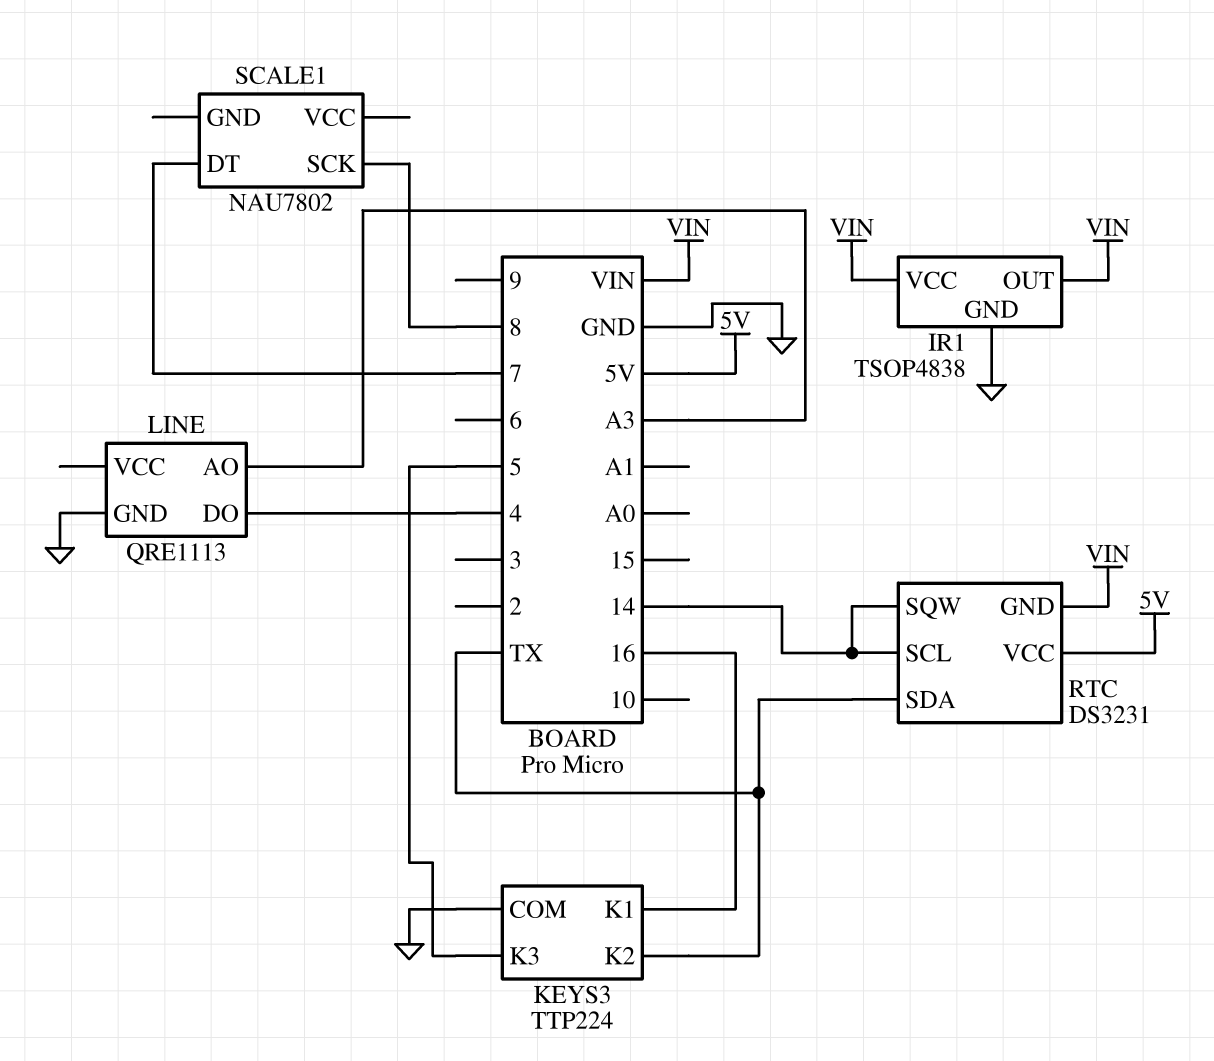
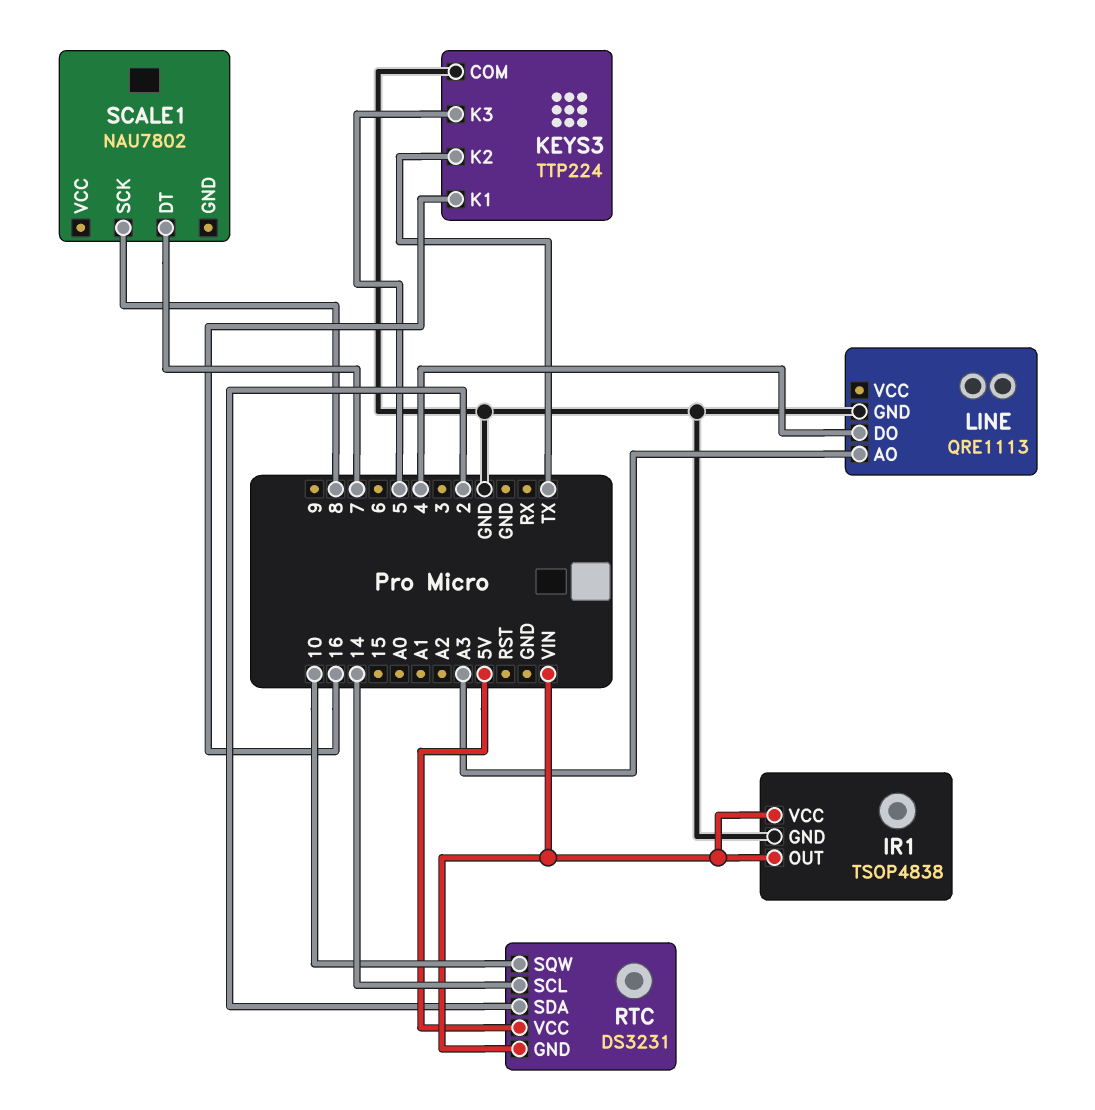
RTC pin SDA: TX -> 2
RTC pin SQW: 14 -> 10

